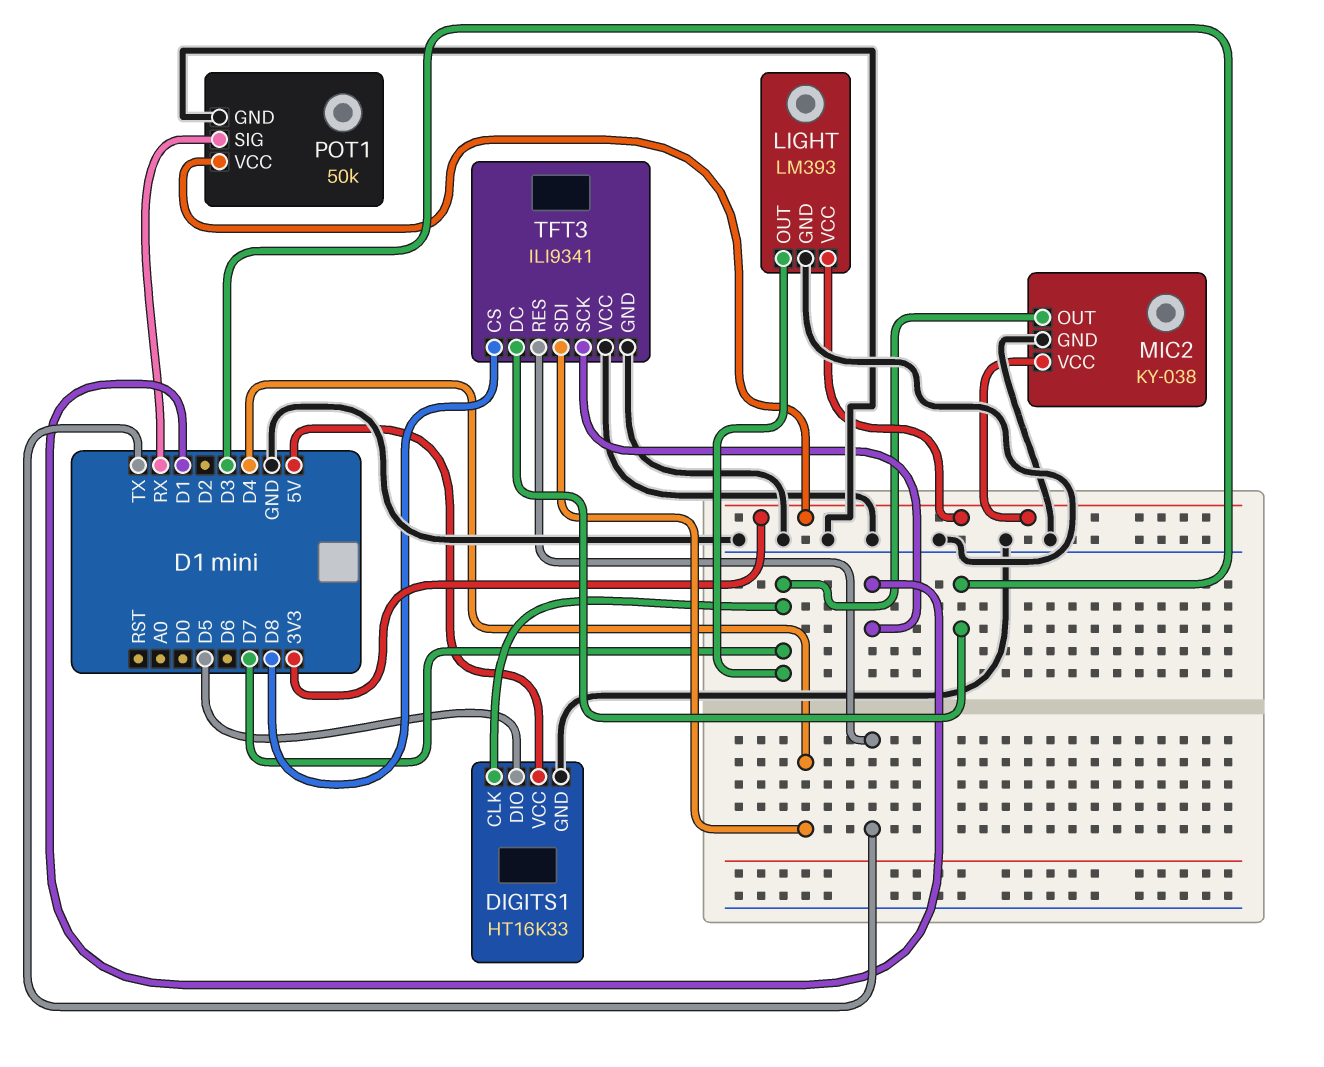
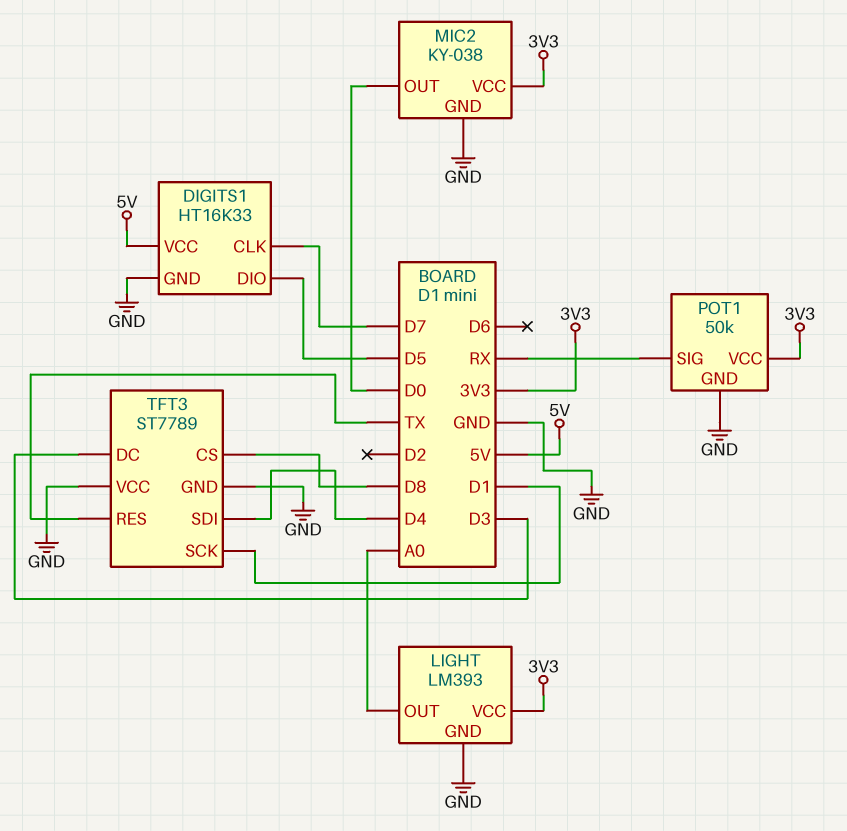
LIGHT pin OUT: D7 -> A0
MIC2 pin OUT: D7 -> D0
TFT3: ILI9341 -> ST7789

